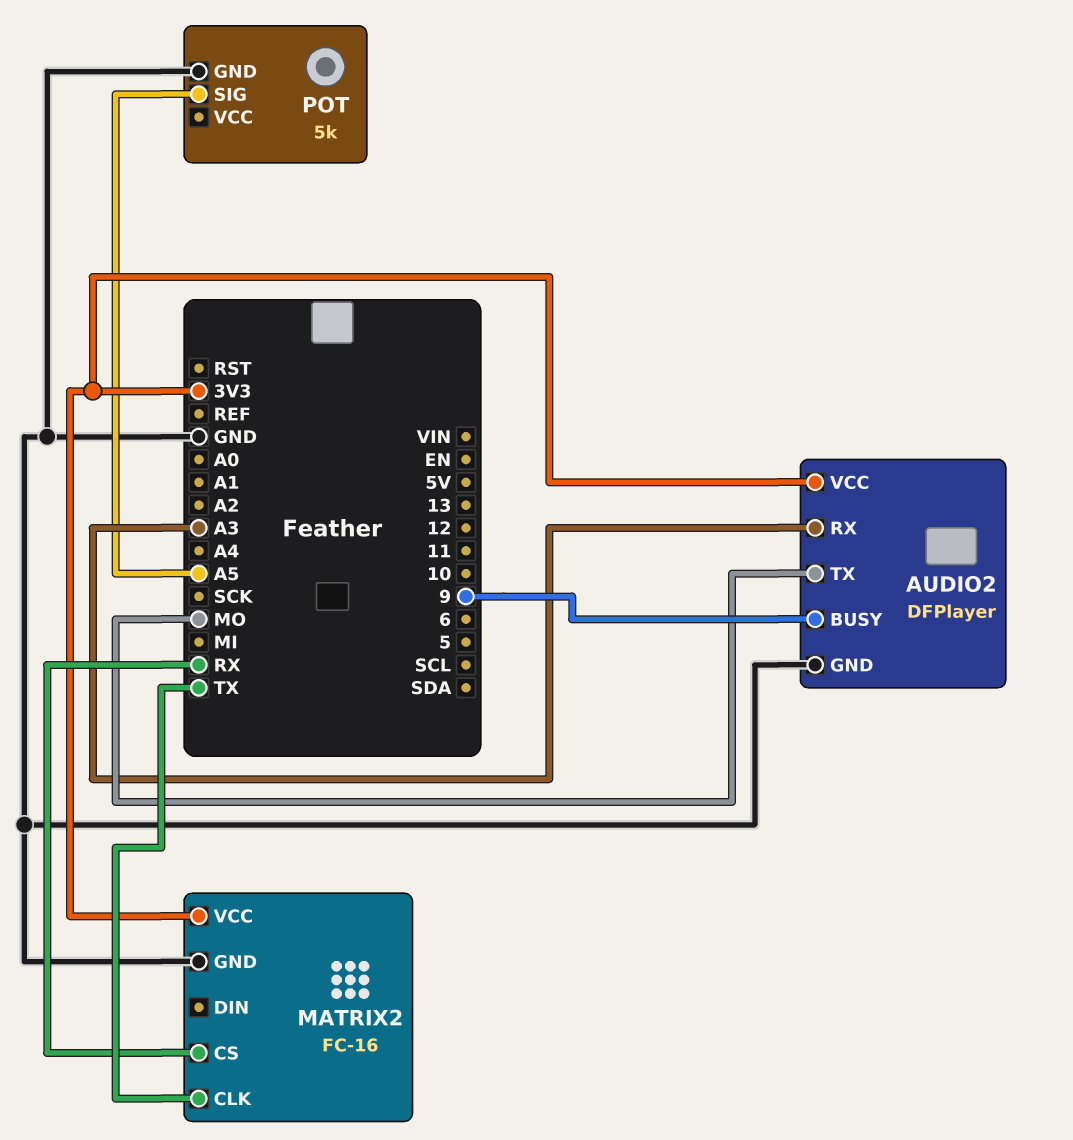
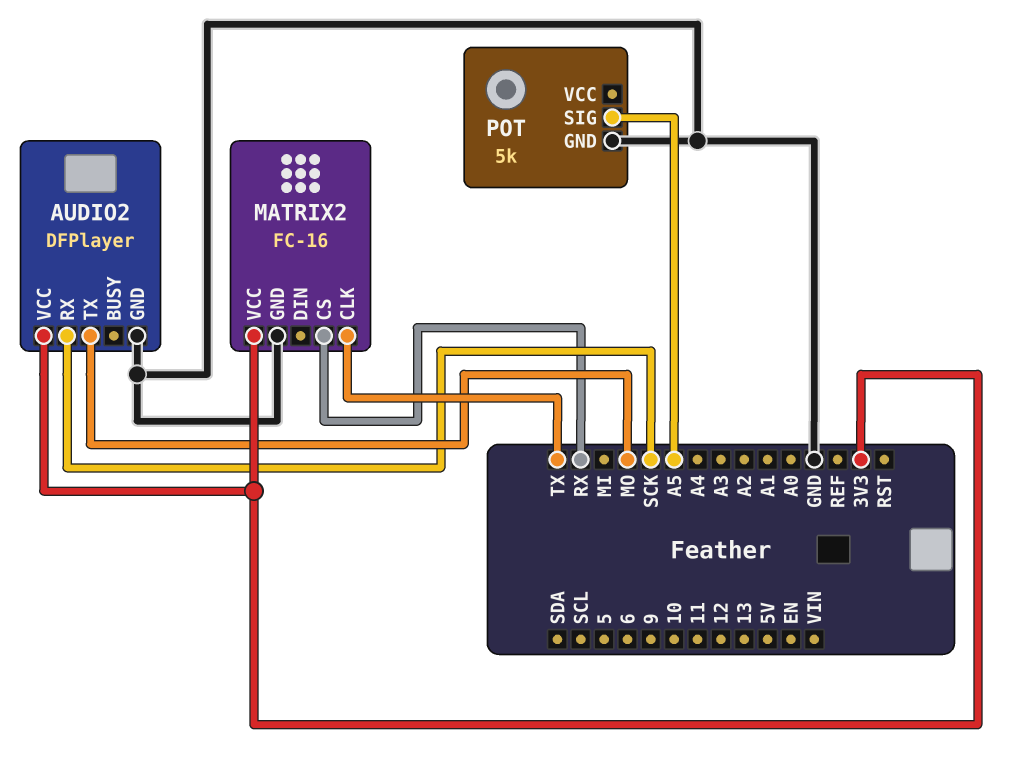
AUDIO2 pin BUSY: 9 -> none
AUDIO2 pin RX: A3 -> SCK

